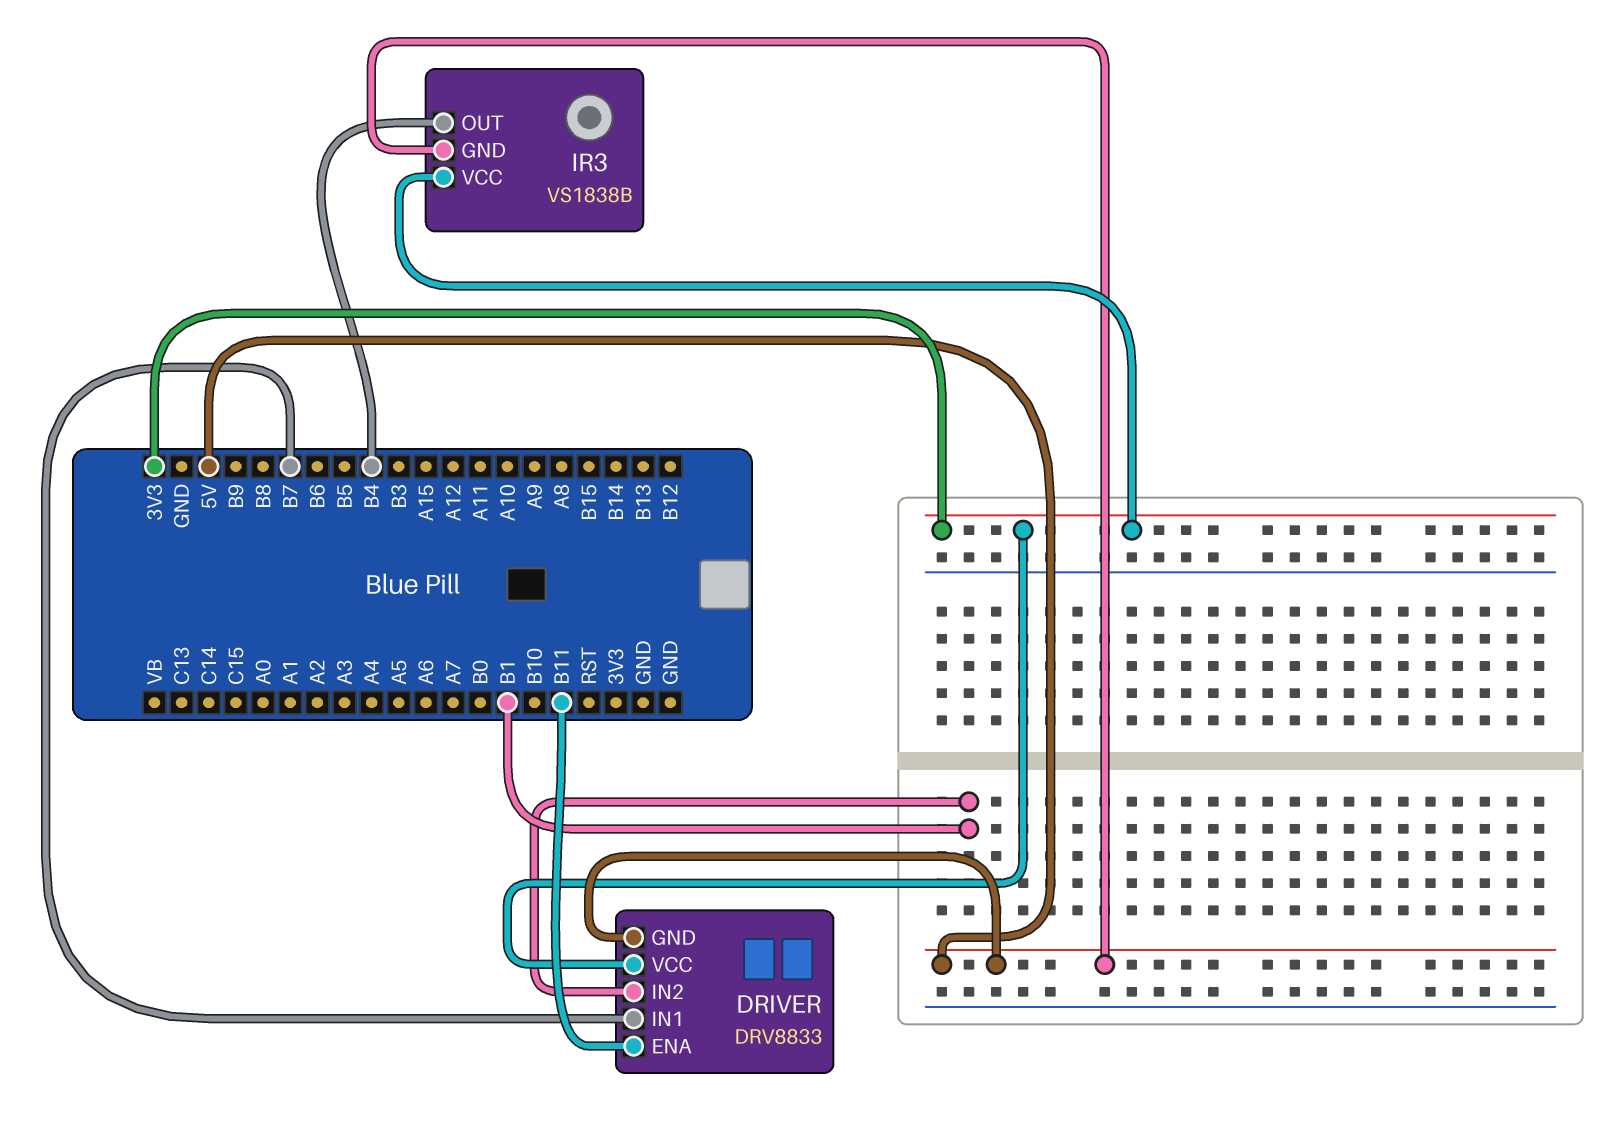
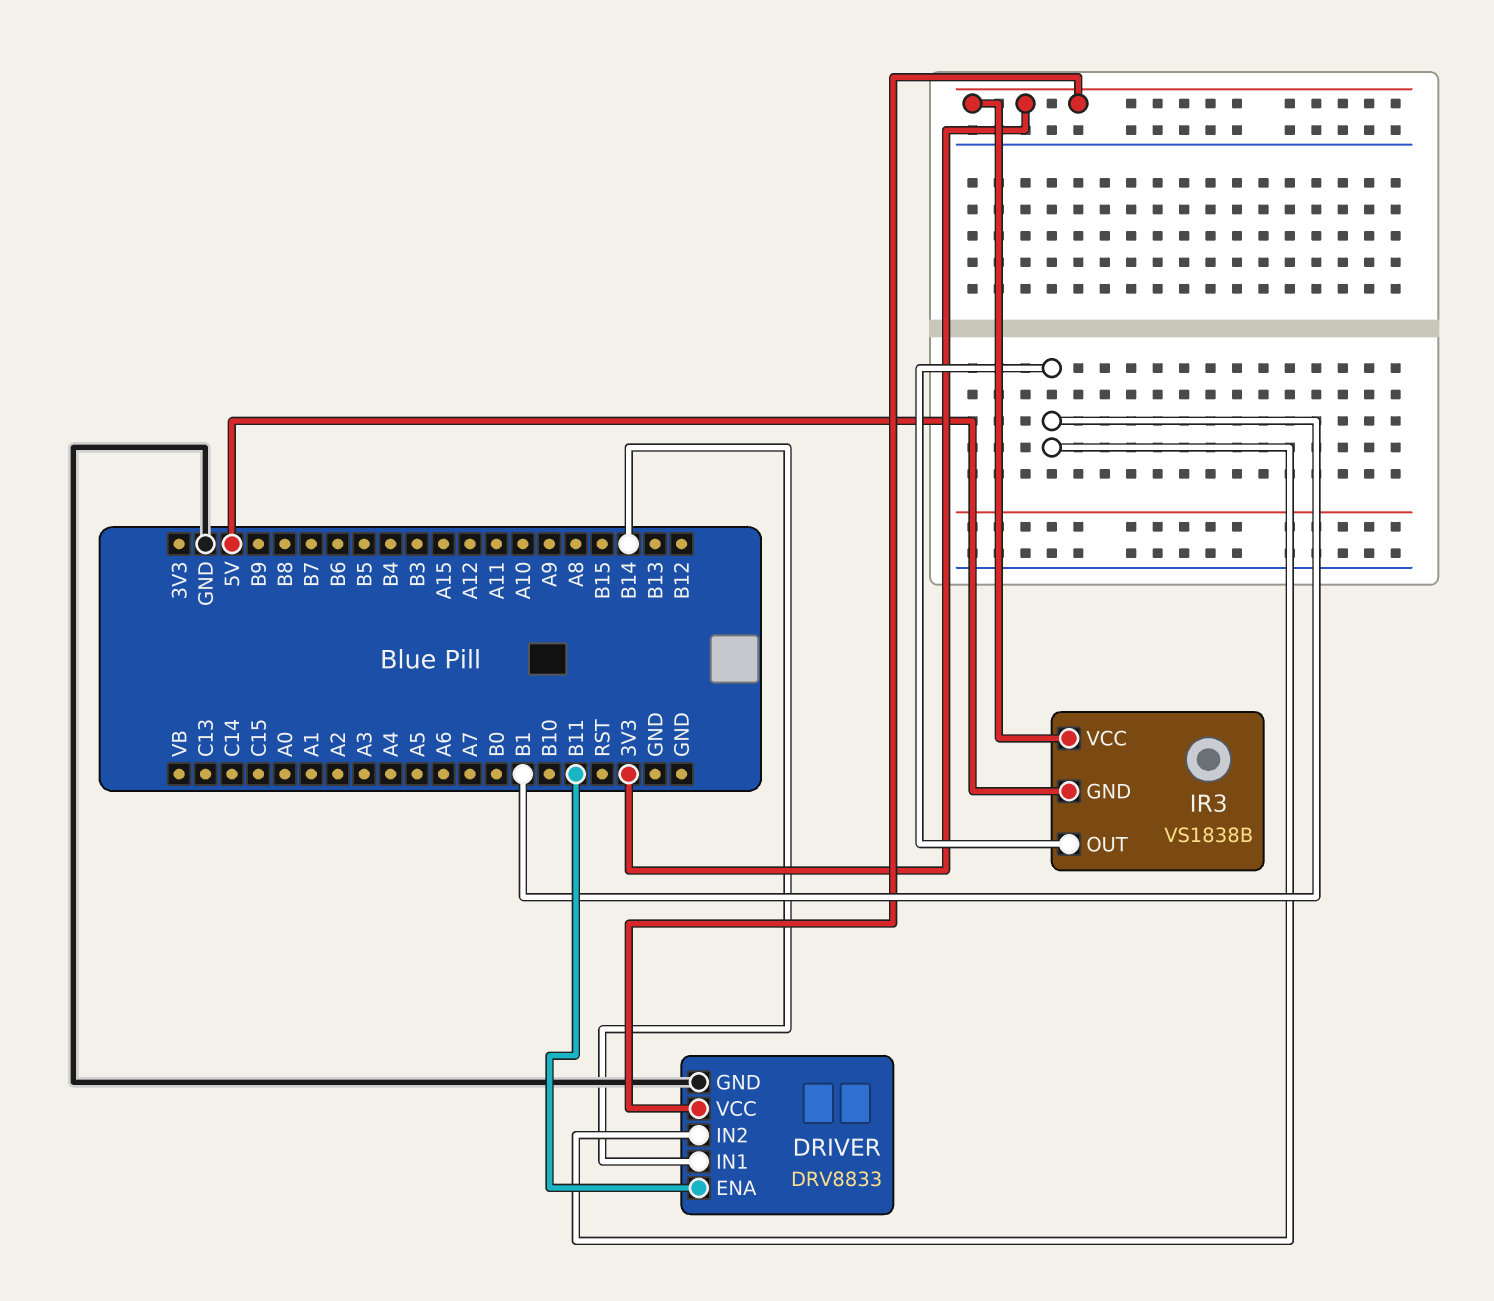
DRIVER pin GND: 5V -> GND
DRIVER pin IN1: B7 -> B14
IR3 pin OUT: B4 -> B1

